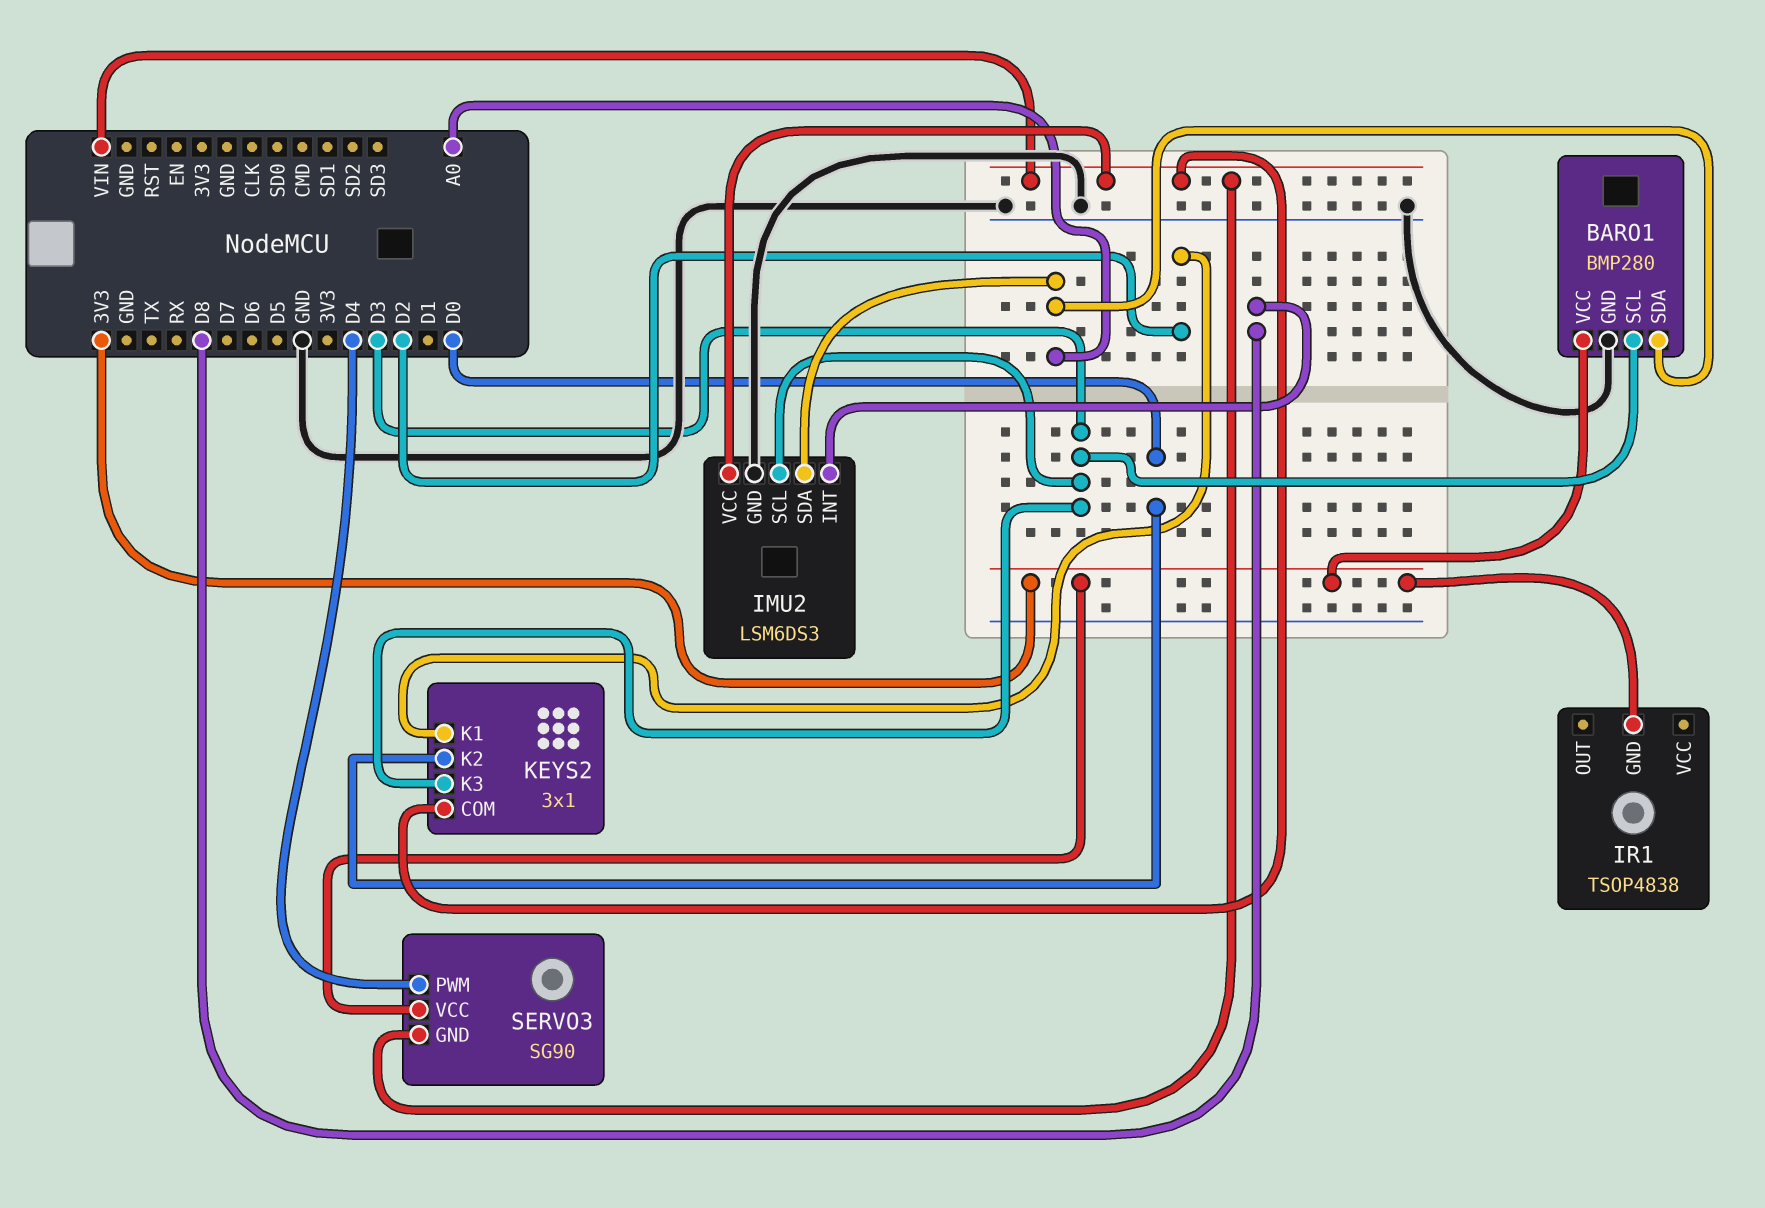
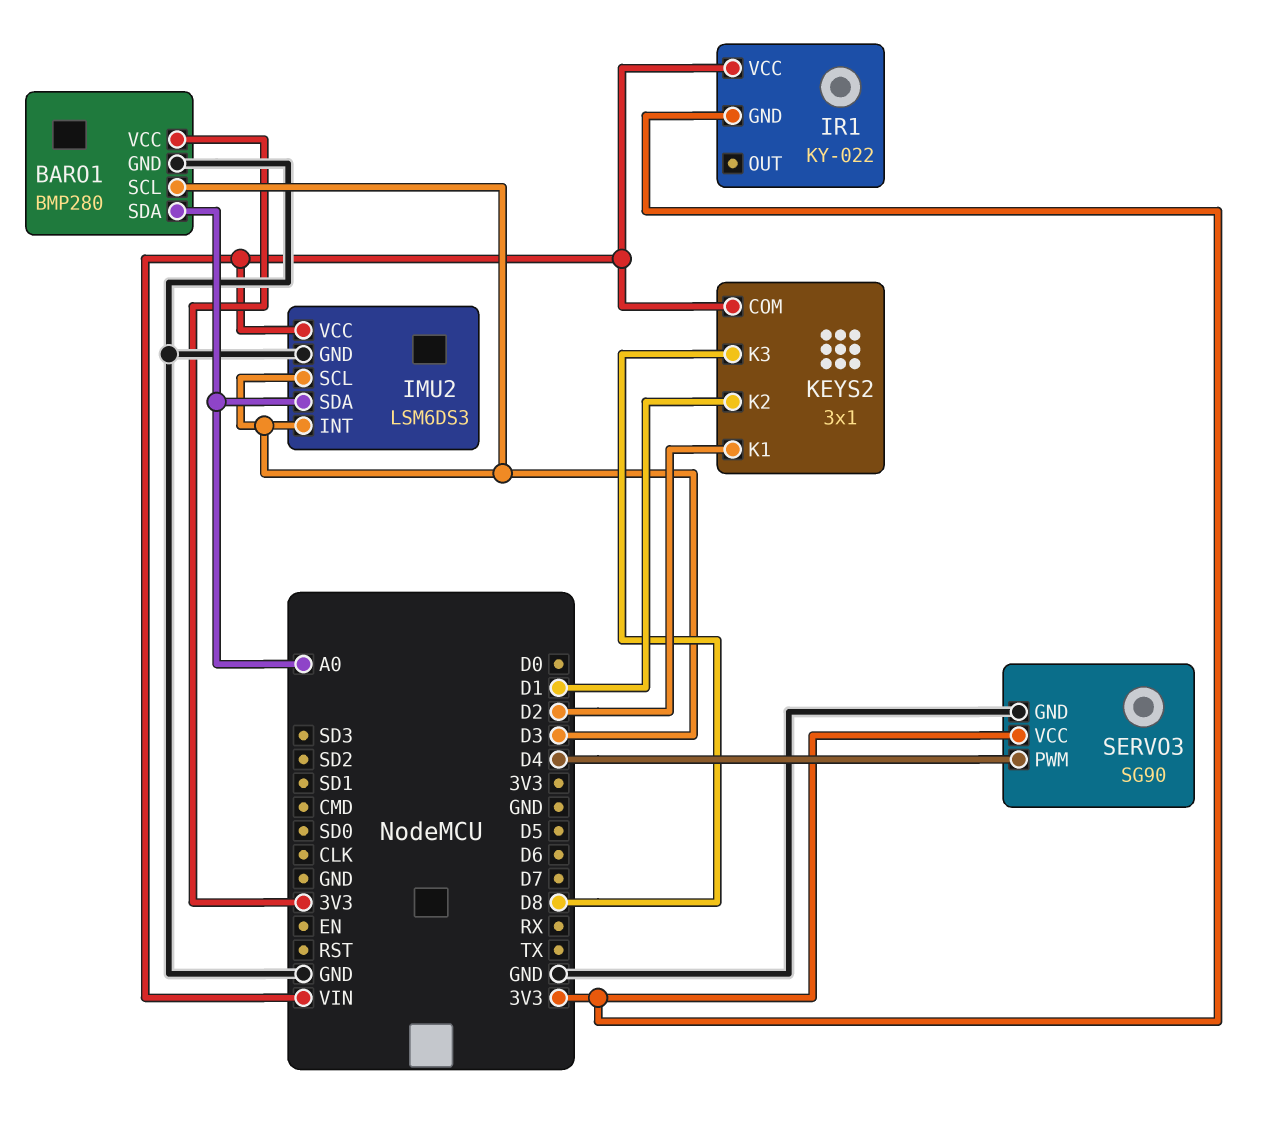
IMU2 pin INT: D8 -> D3
IR1: TSOP4838 -> KY-022
IR1 pin VCC: none -> VIN
KEYS2 pin K2: D0 -> D1
KEYS2 pin K3: D3 -> D8
SERVO3 pin GND: VIN -> GND

